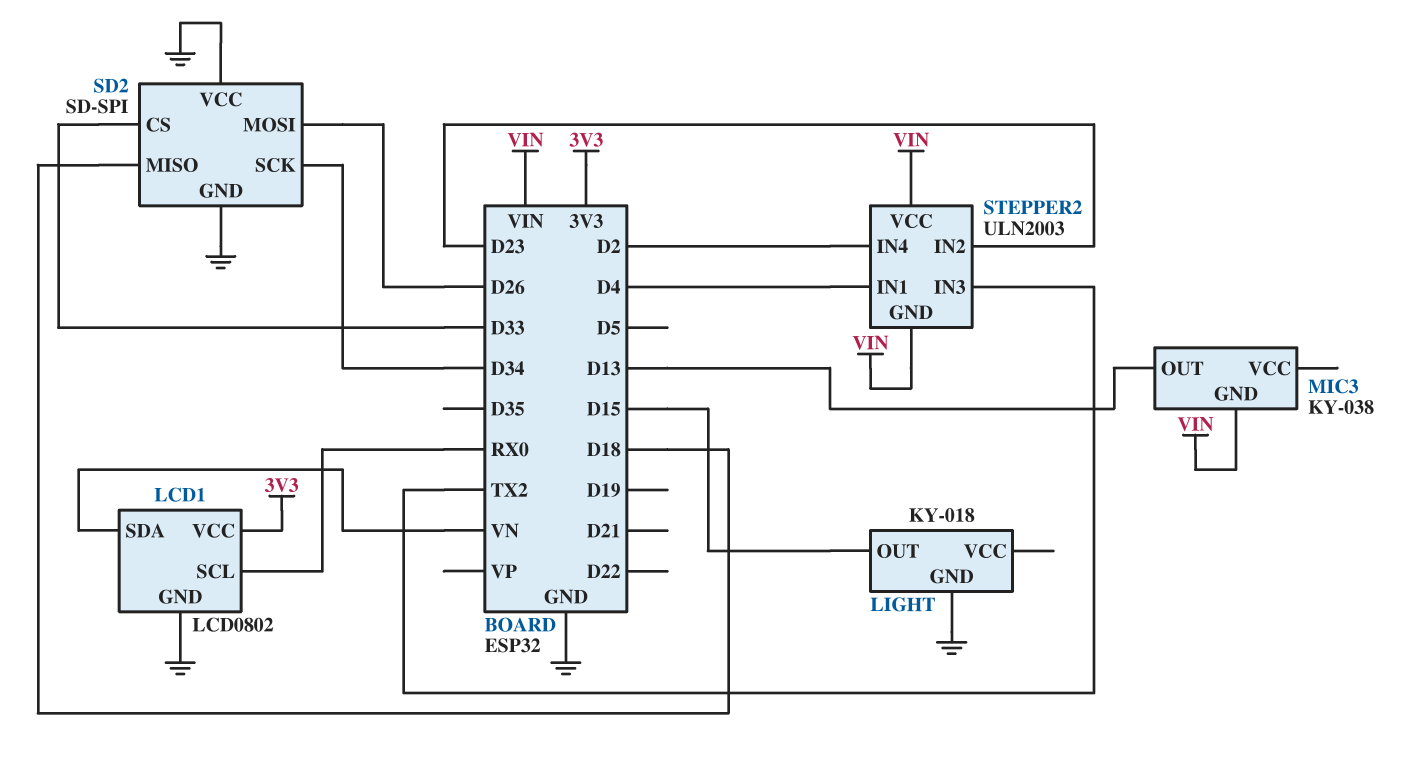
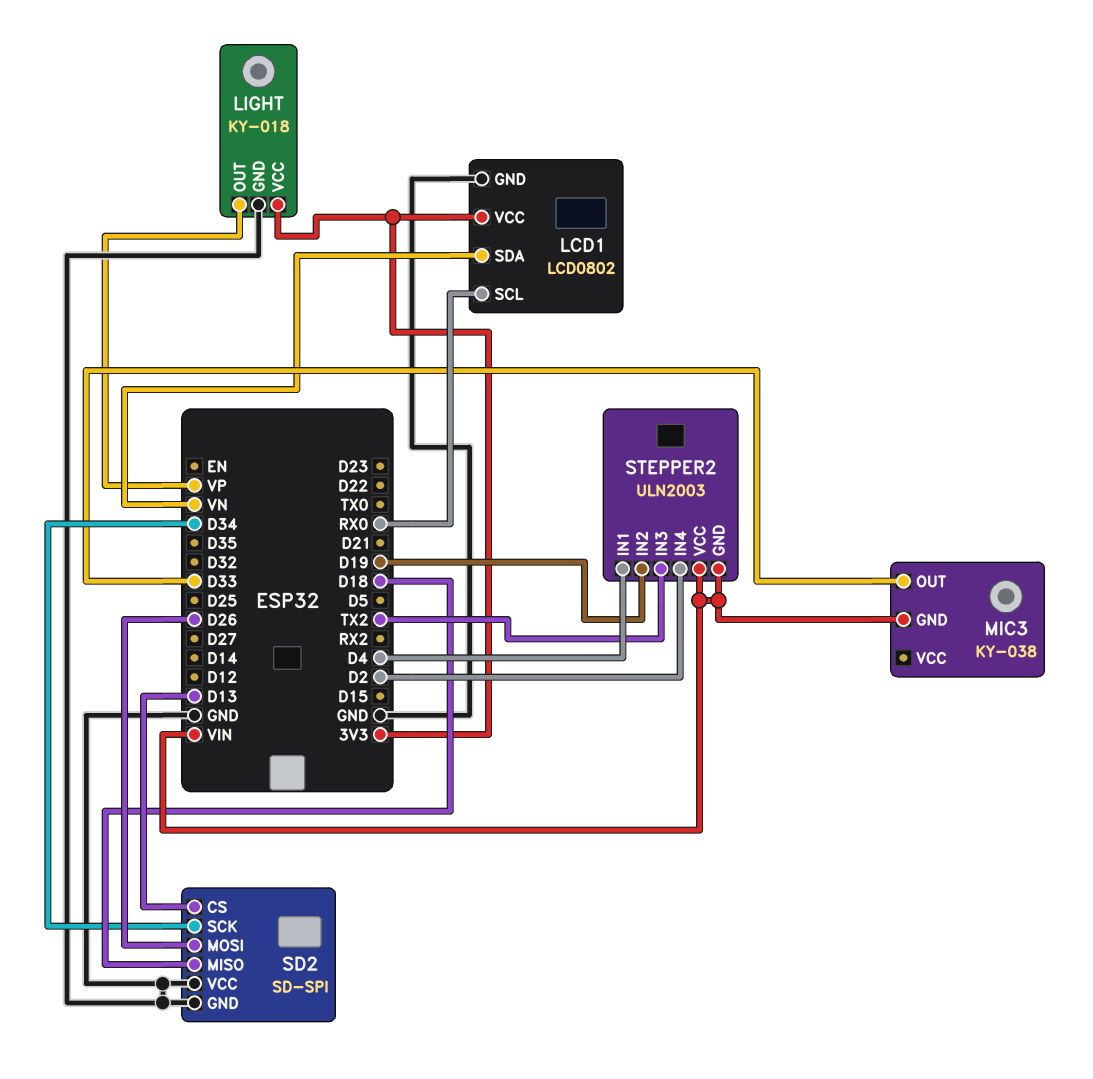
LIGHT pin OUT: D15 -> VP
LIGHT pin VCC: none -> 3V3
MIC3 pin OUT: D13 -> D33
SD2 pin CS: D33 -> D13
STEPPER2 pin IN2: D23 -> D19

